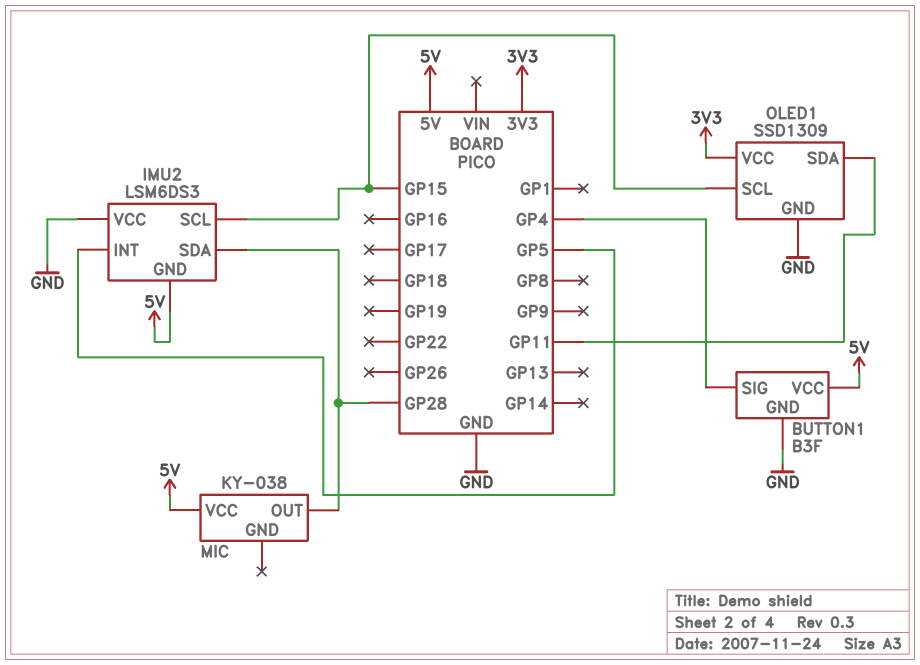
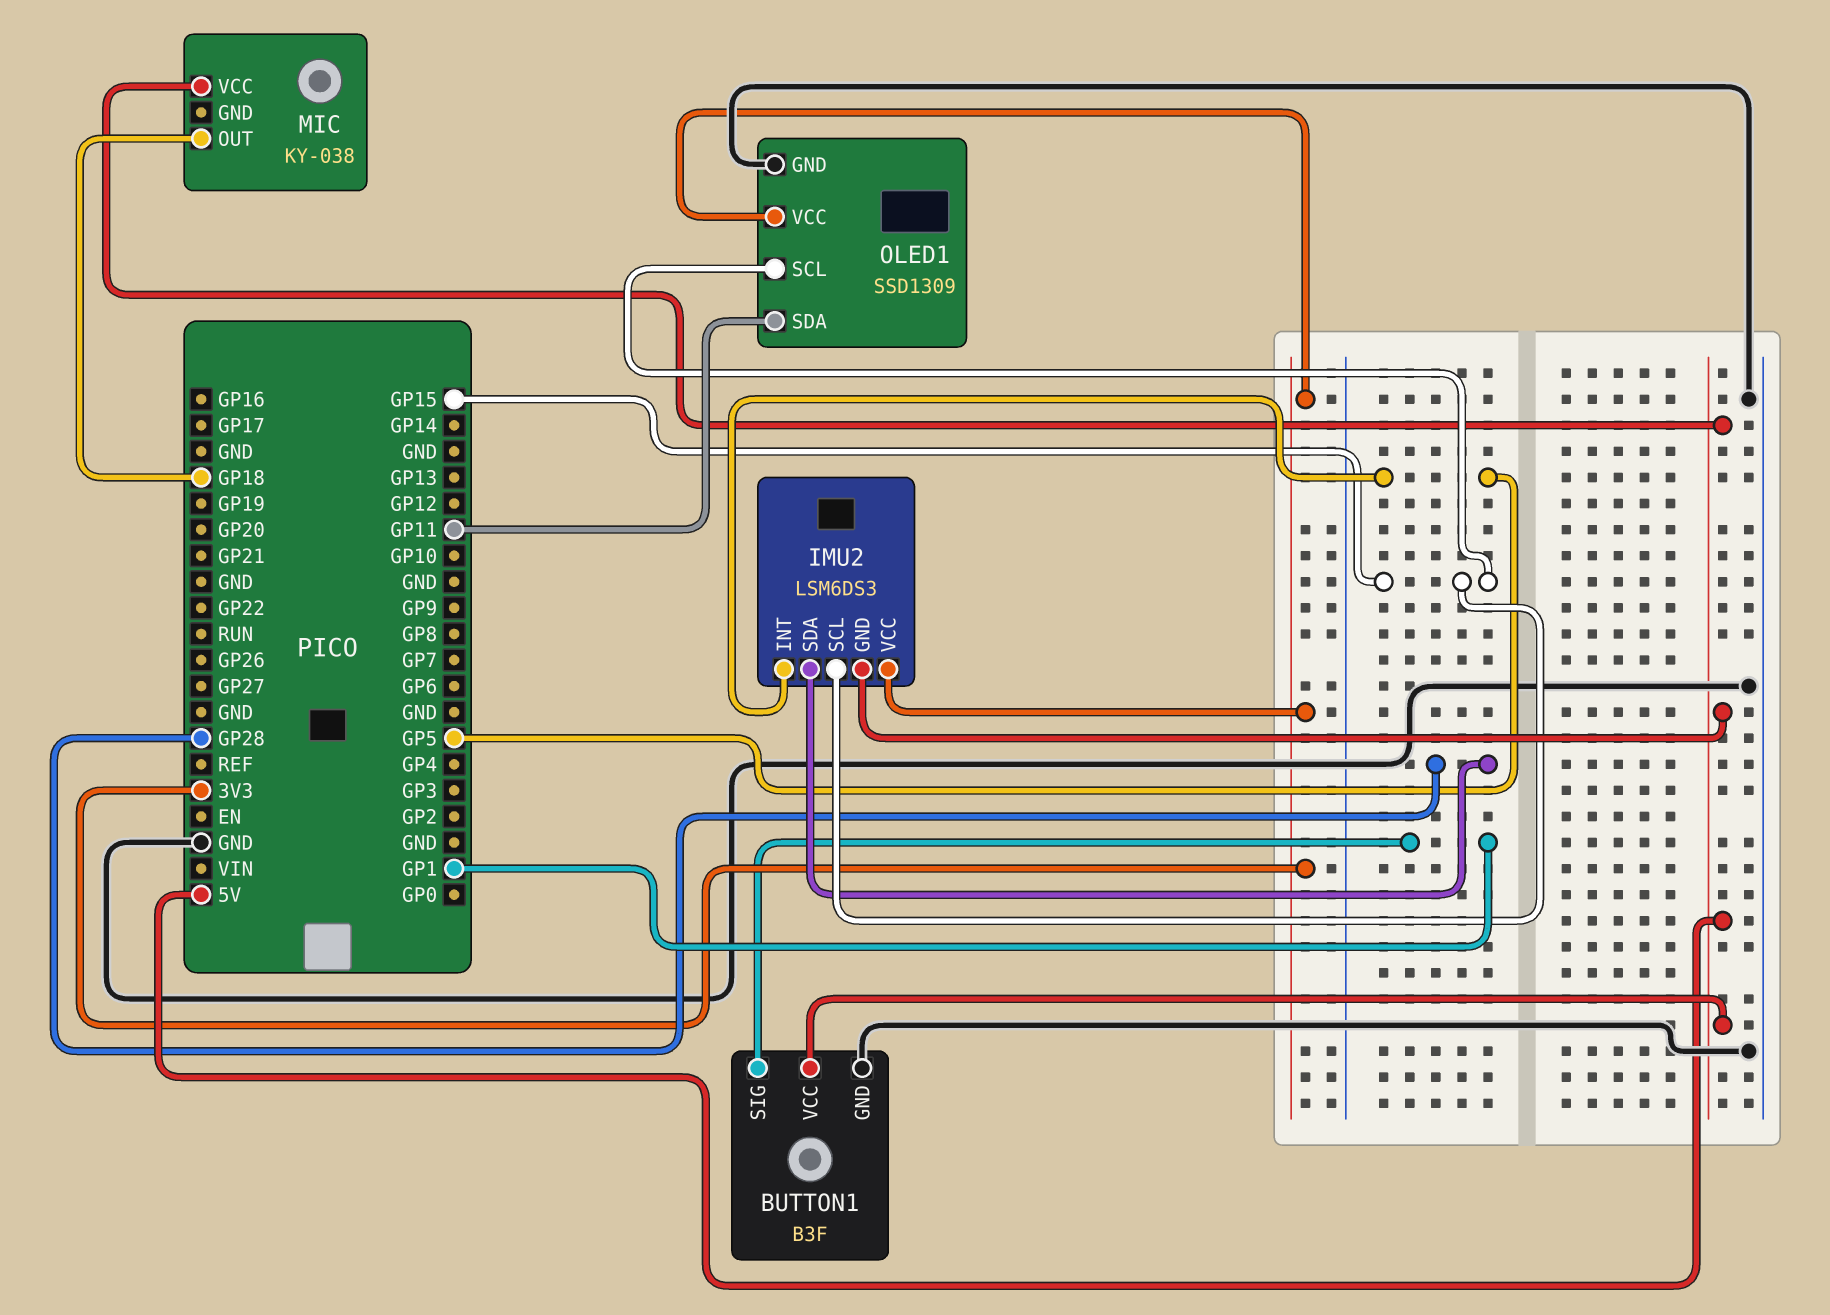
BUTTON1 pin SIG: GP4 -> GP1
IMU2 pin VCC: GND -> 3V3
MIC pin OUT: GP28 -> GP18

